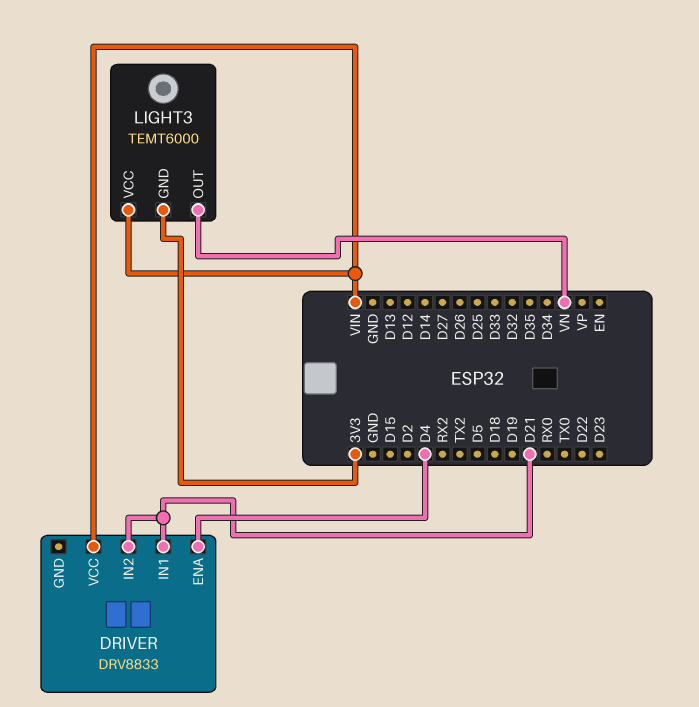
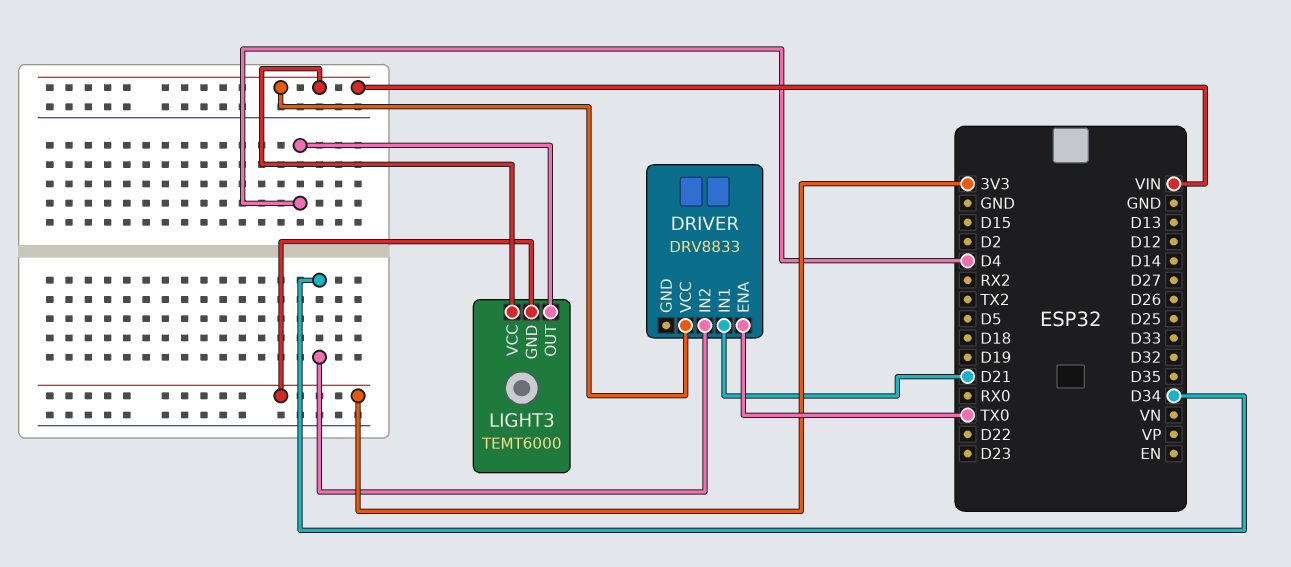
DRIVER pin ENA: D4 -> TX0
DRIVER pin IN2: D21 -> D34
LIGHT3 pin OUT: VN -> D4

